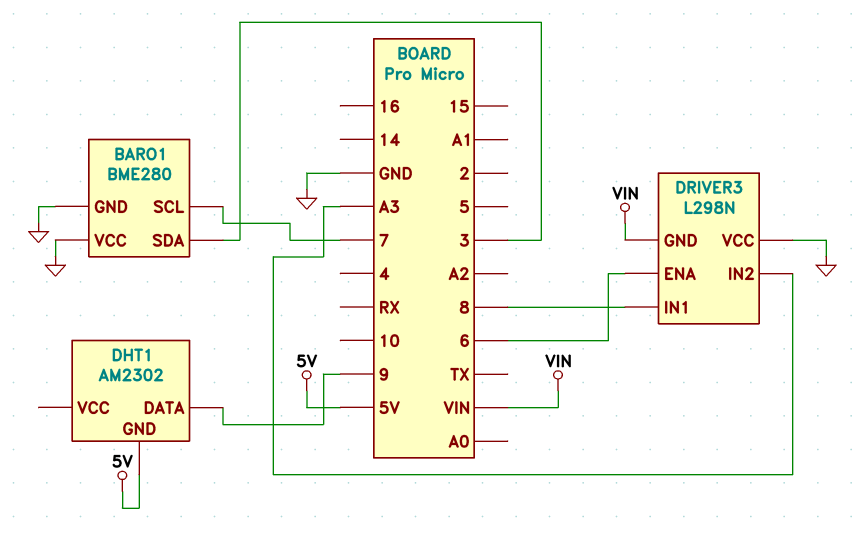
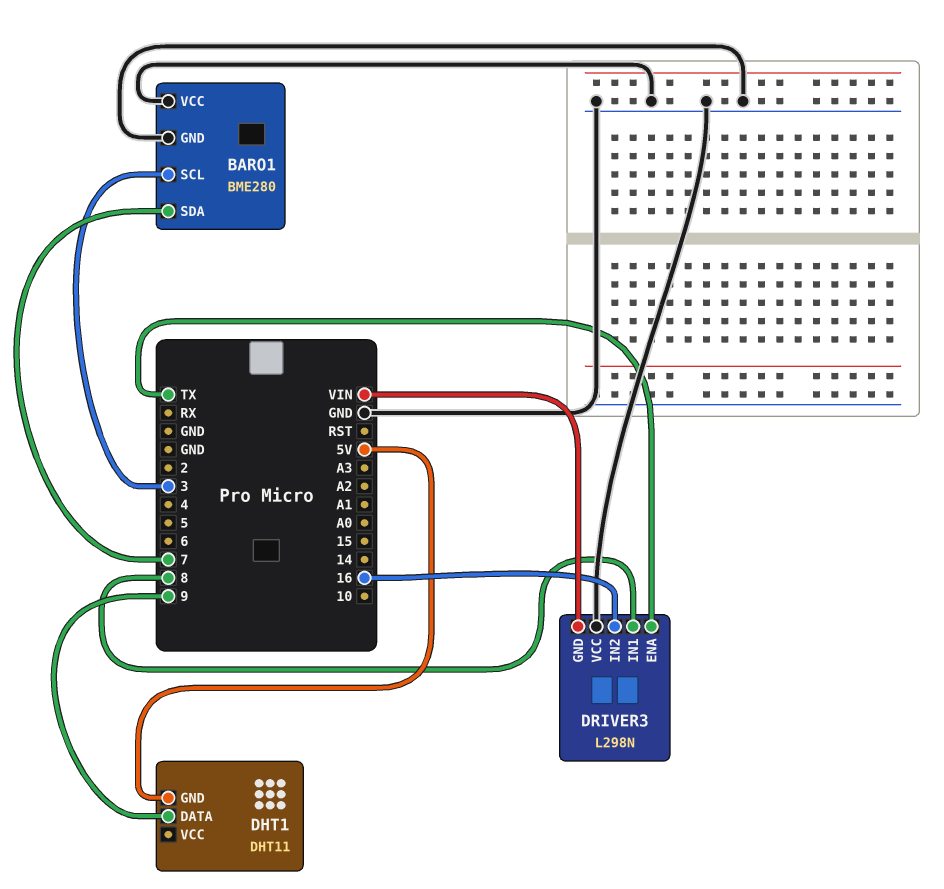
BARO1 pin SCL: 7 -> 3
BARO1 pin SDA: 3 -> 7
DHT1: AM2302 -> DHT11
DRIVER3 pin ENA: 6 -> TX
DRIVER3 pin IN2: A3 -> 16

